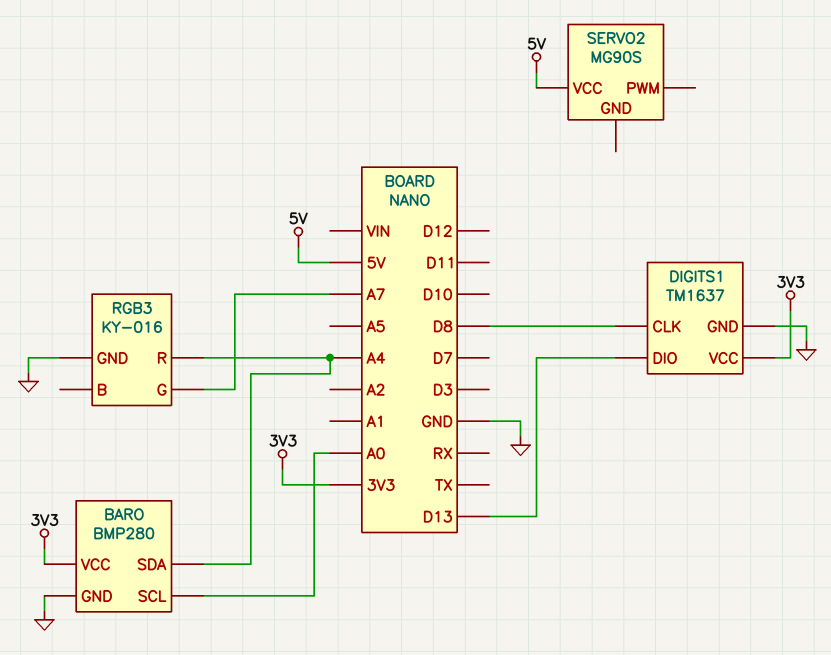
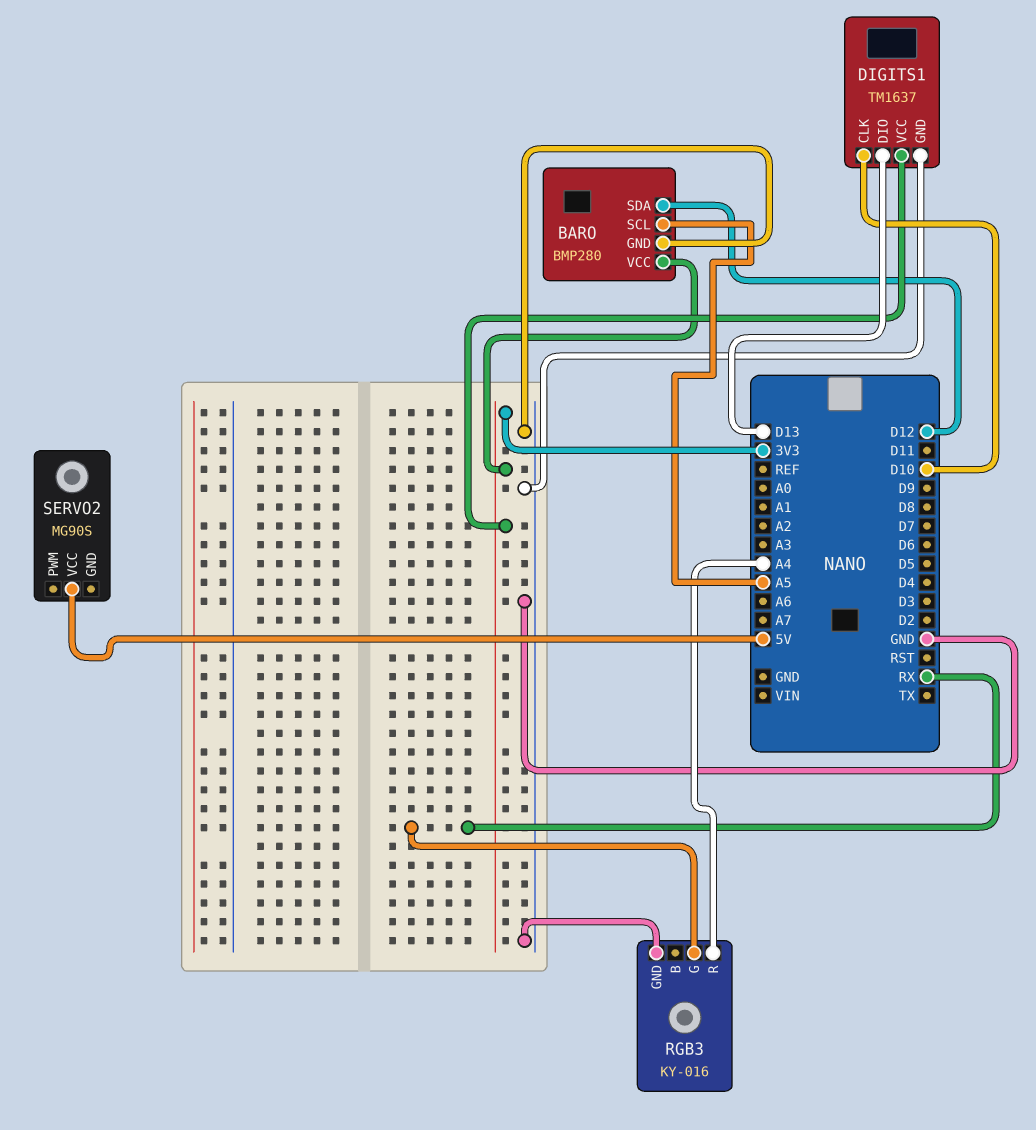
BARO pin SCL: A0 -> A5
BARO pin SDA: A4 -> D12
DIGITS1 pin CLK: D8 -> D10
RGB3 pin G: A7 -> RX

